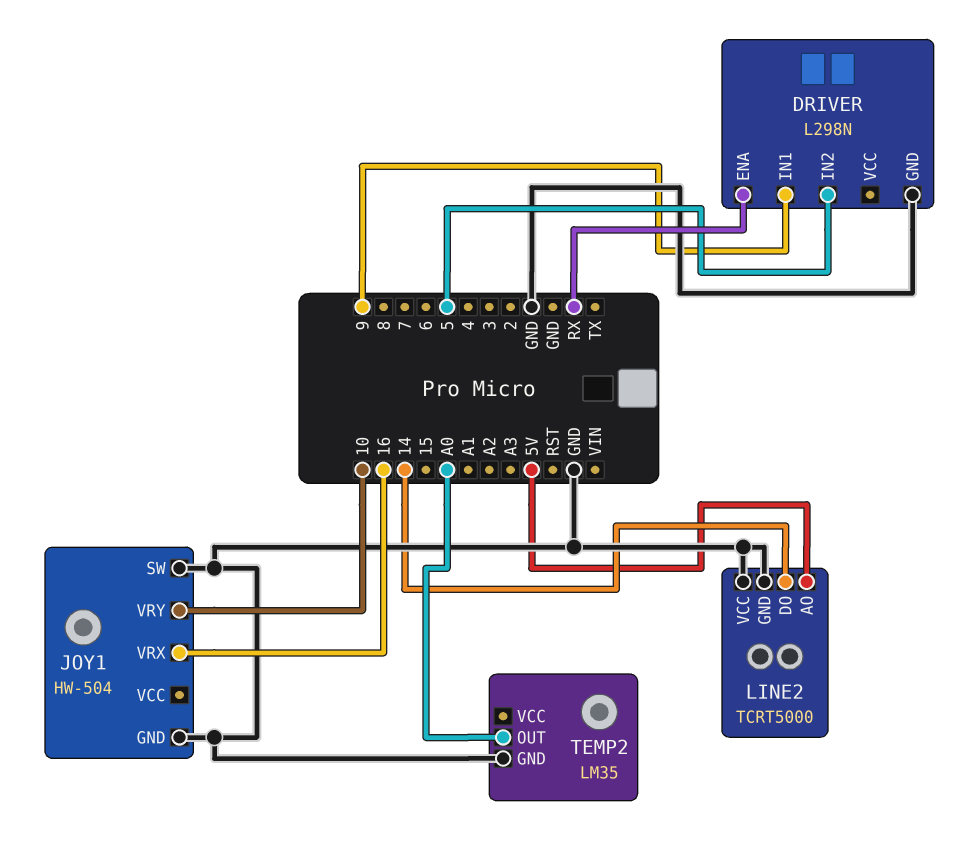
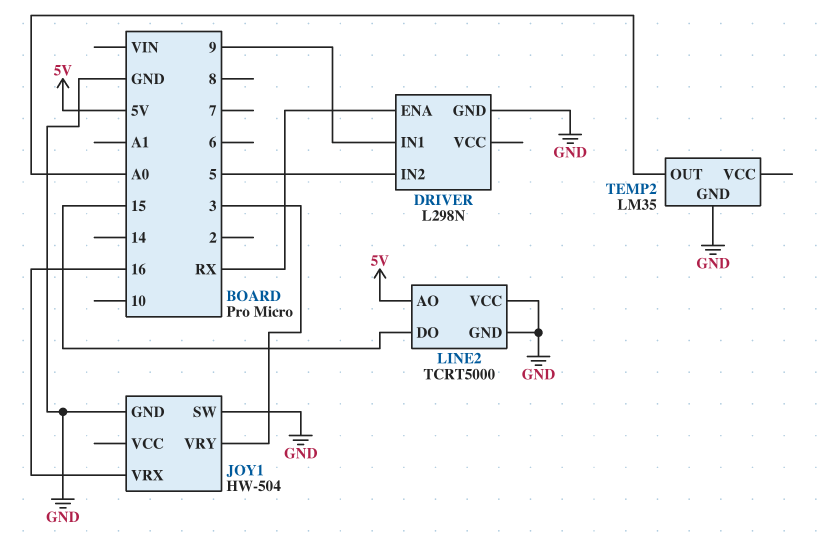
JOY1 pin VRY: 10 -> 3
LINE2 pin DO: 14 -> 15

